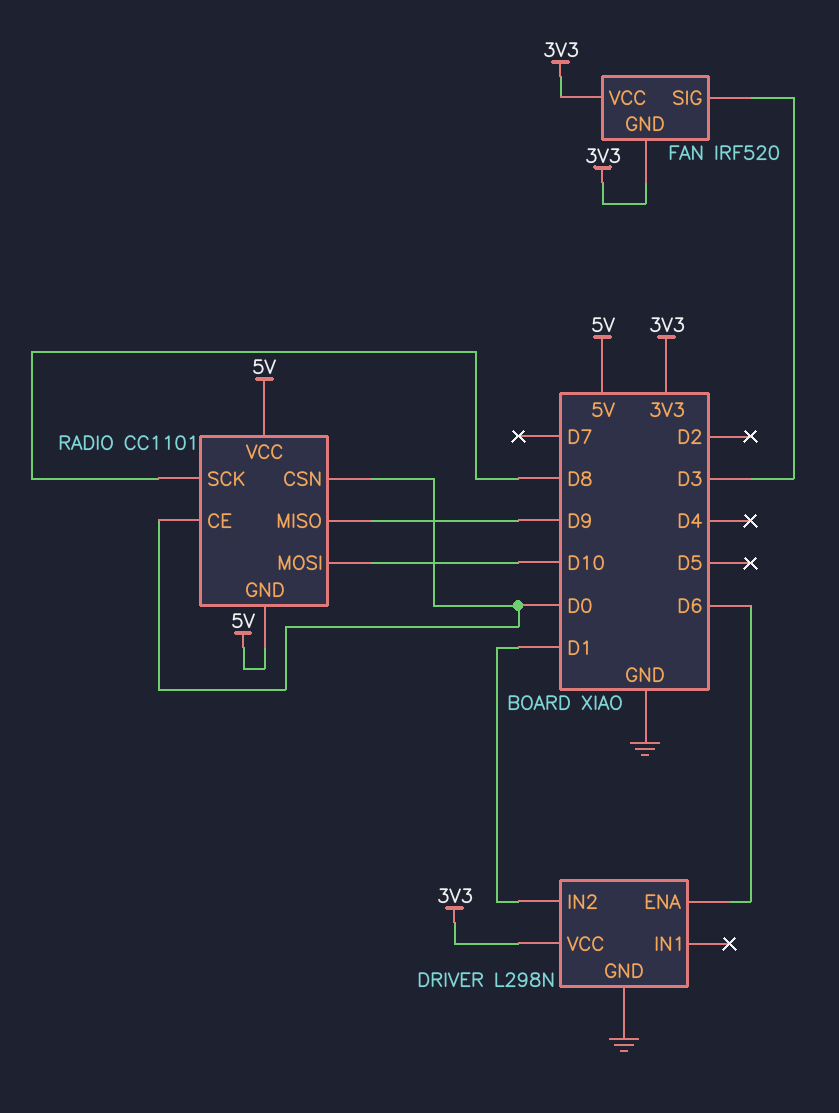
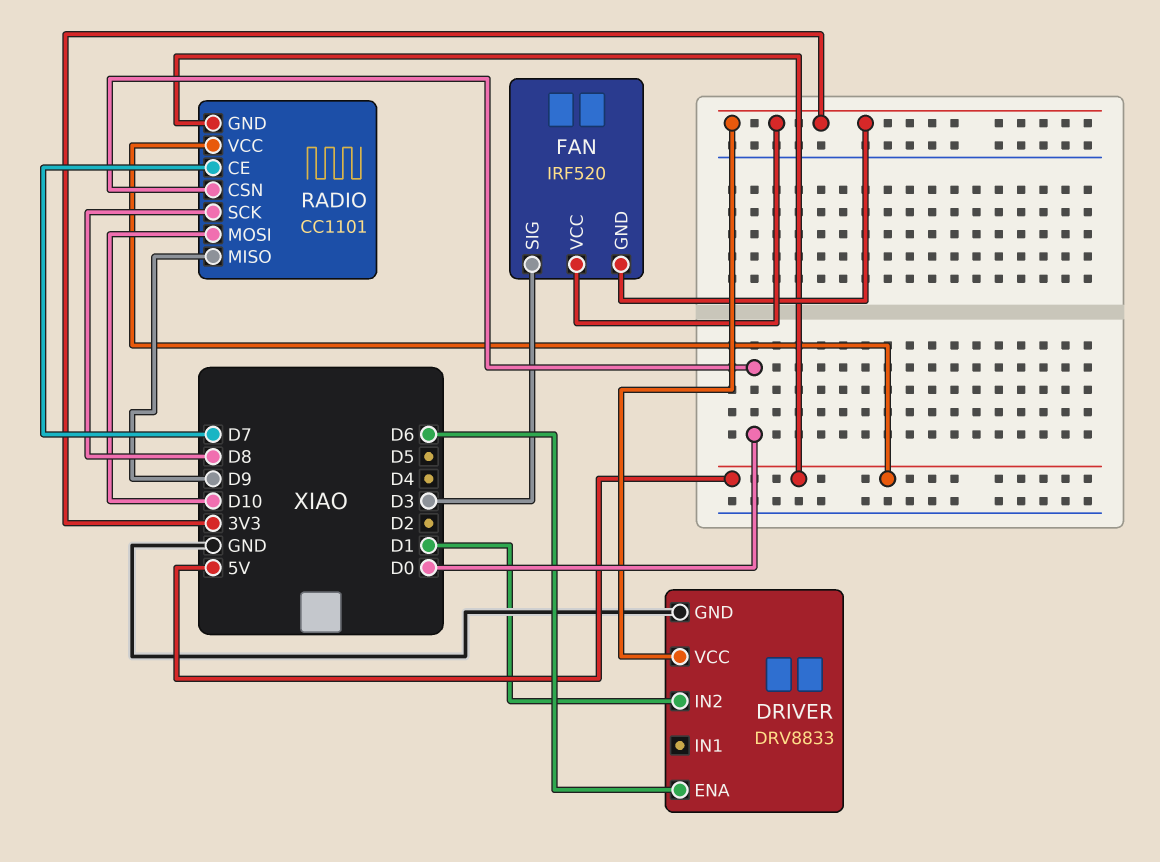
DRIVER: L298N -> DRV8833
RADIO pin CE: D0 -> D7

